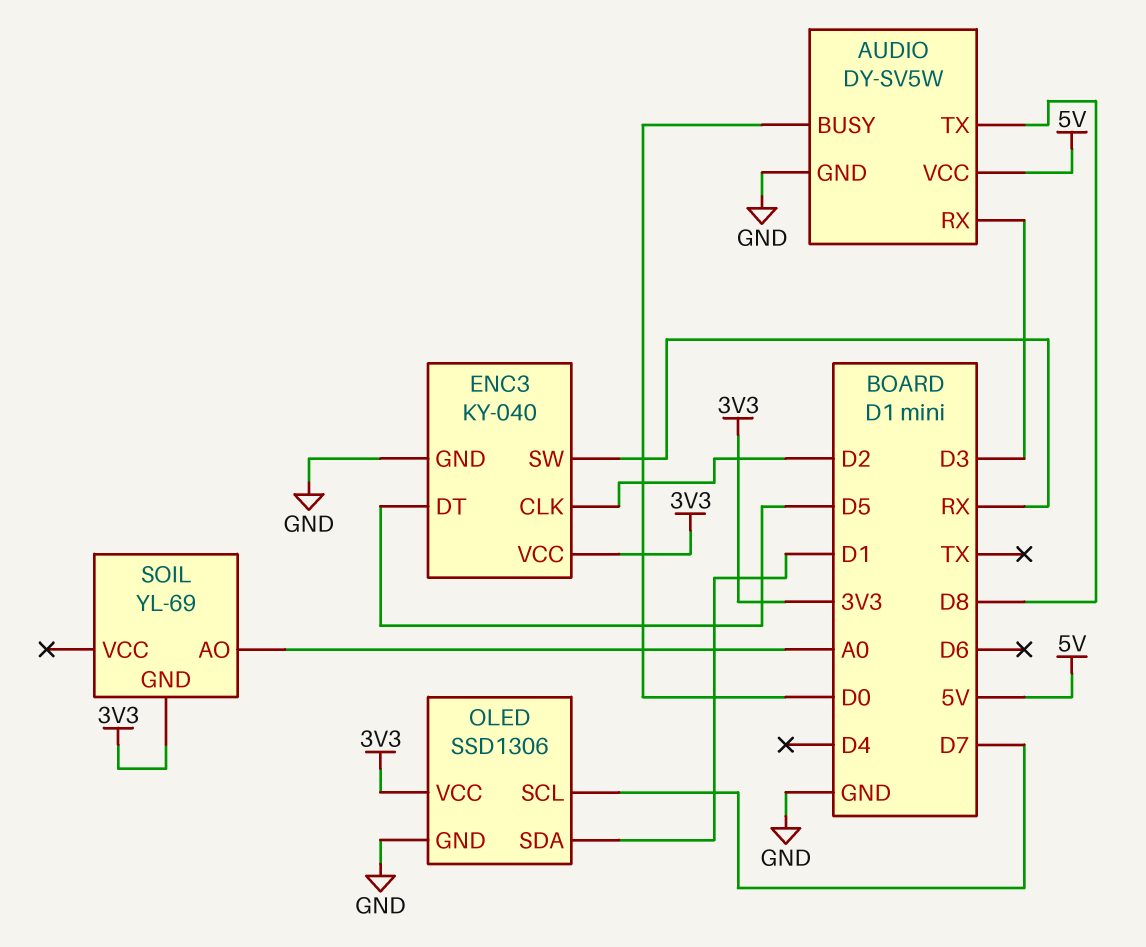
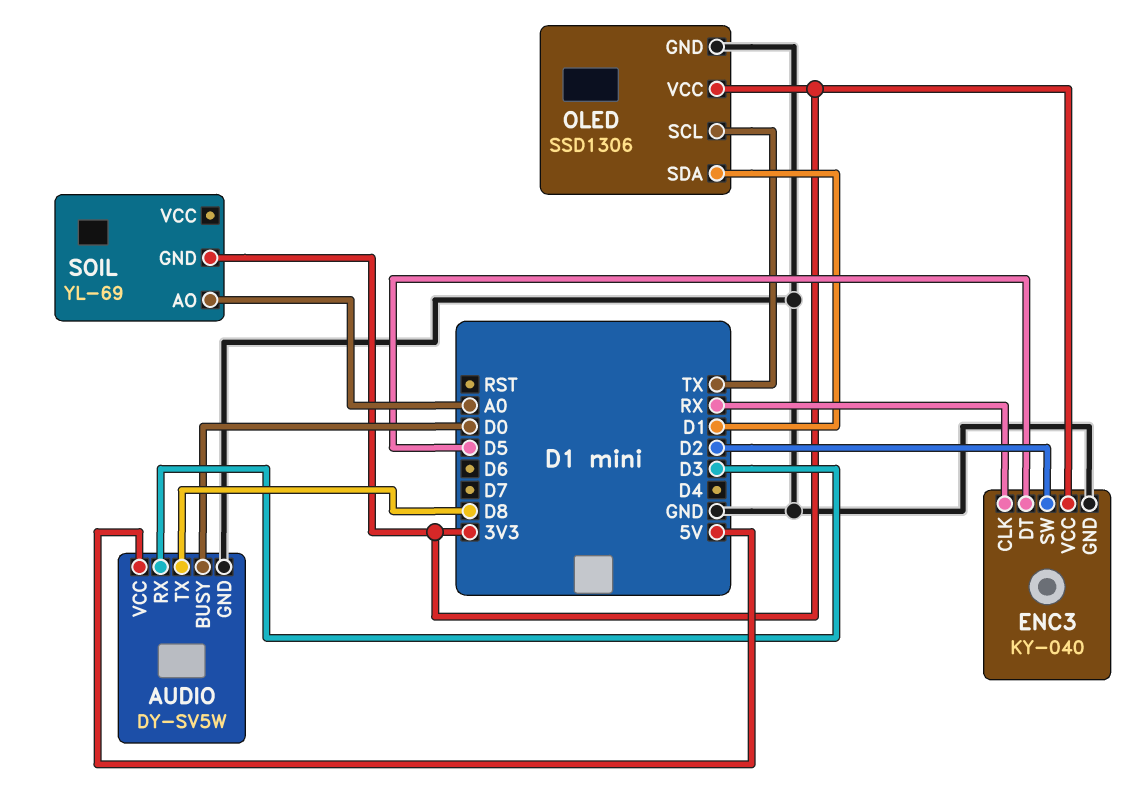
ENC3 pin CLK: D2 -> RX
ENC3 pin SW: RX -> D2
OLED pin SCL: D7 -> TX

